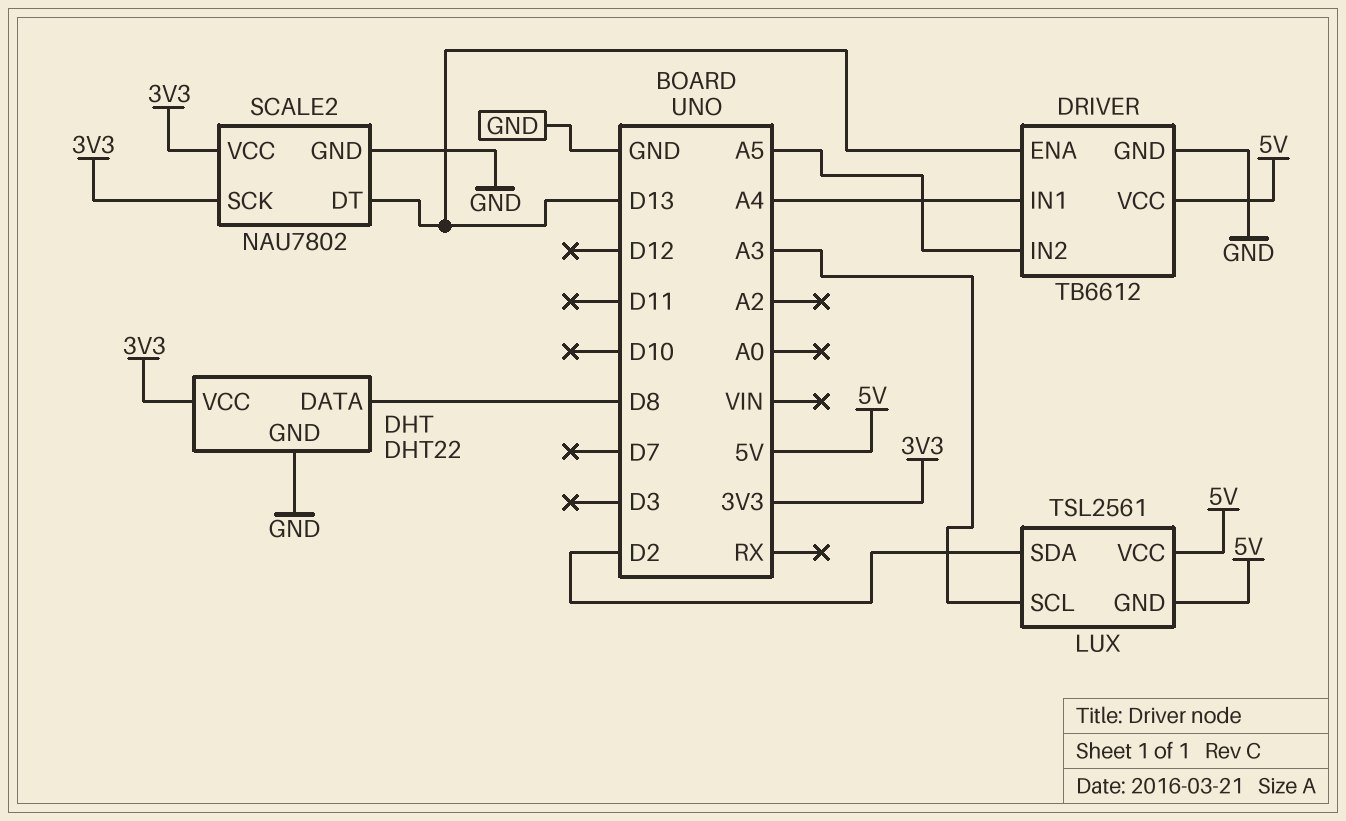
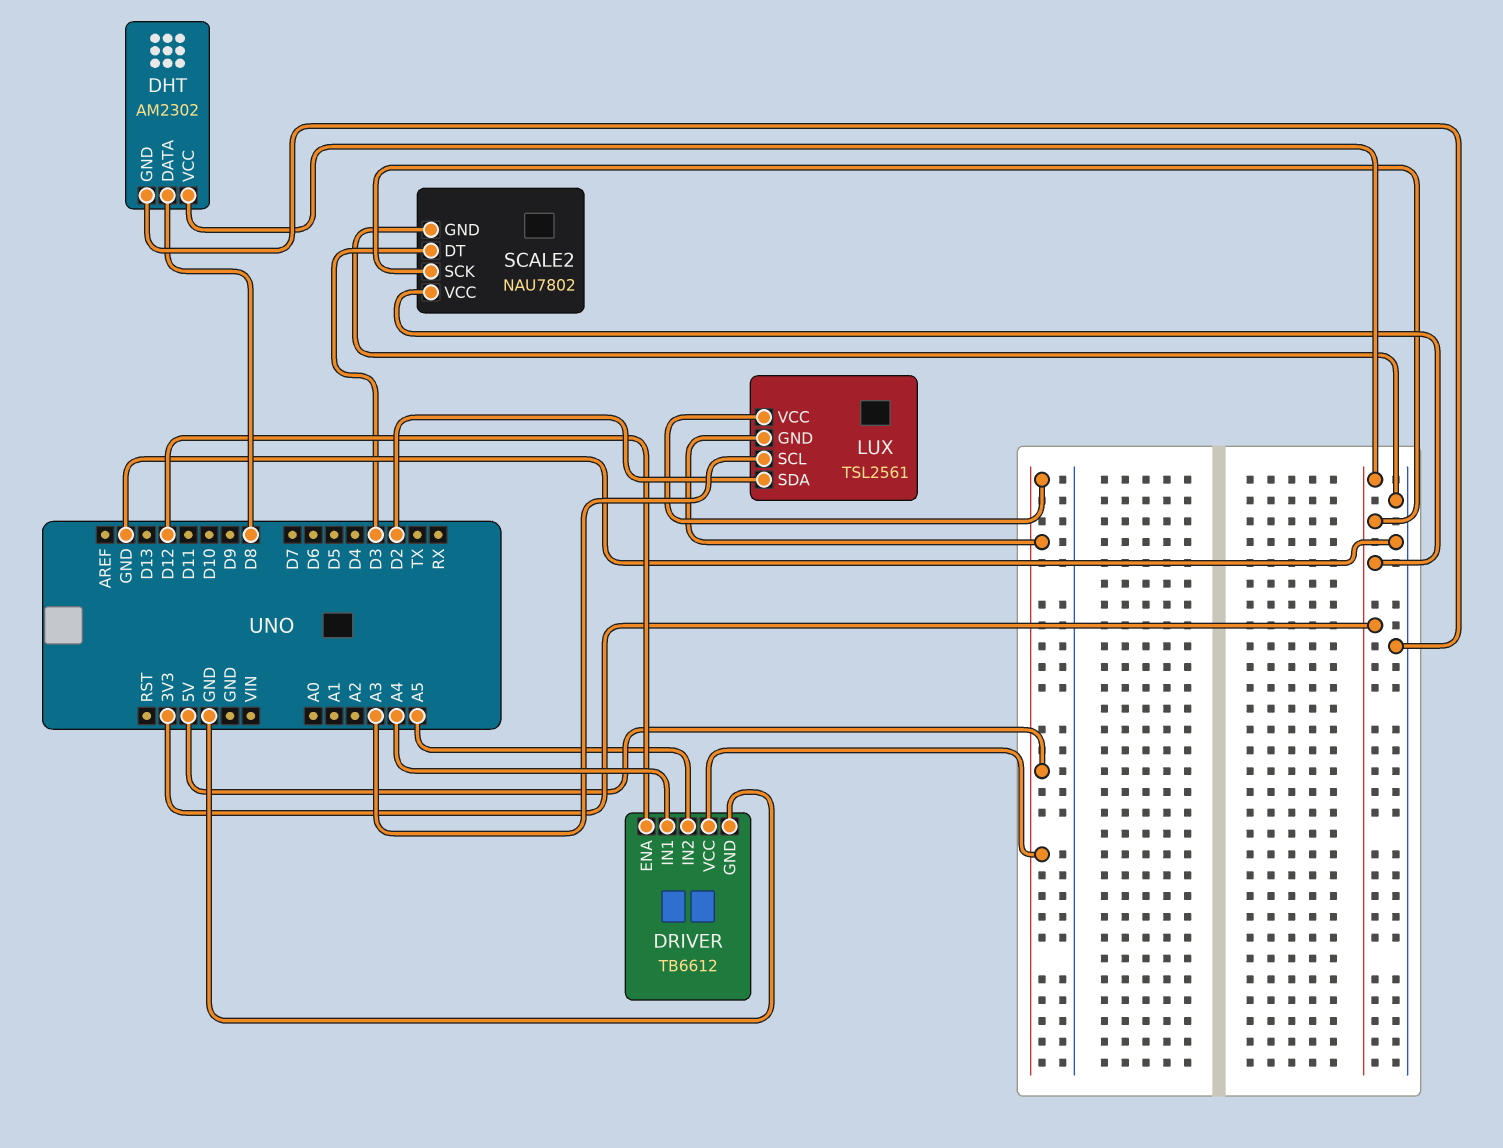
DHT: DHT22 -> AM2302
DRIVER pin ENA: D13 -> D12
SCALE2 pin DT: D13 -> D3

